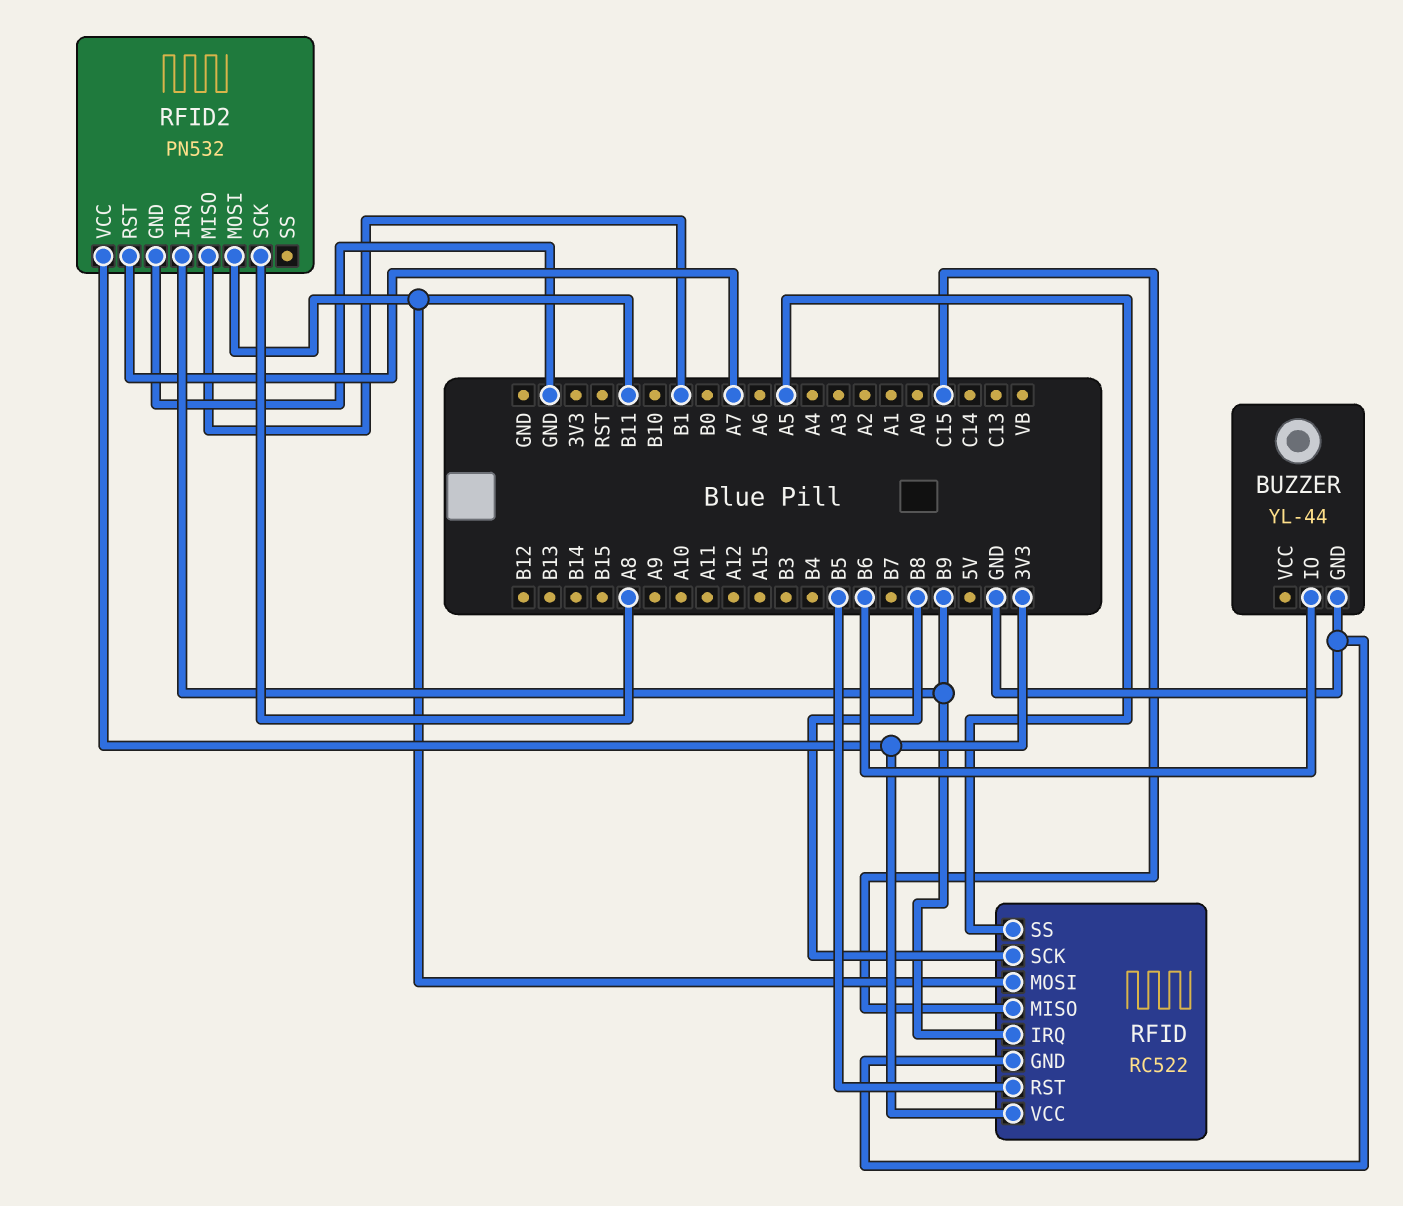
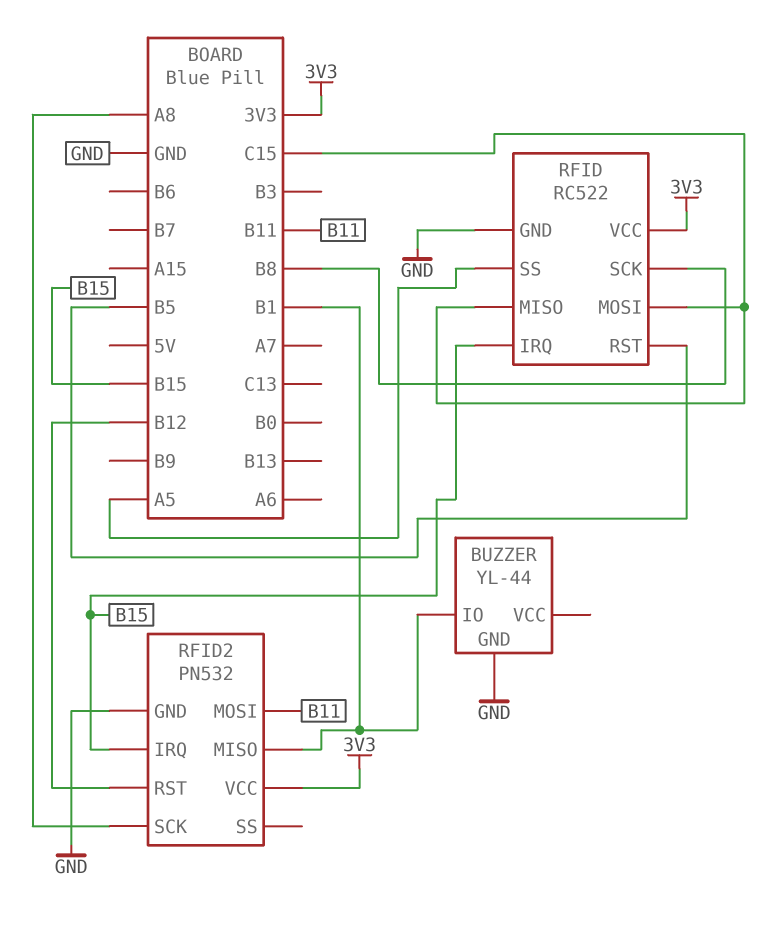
BUZZER pin IO: B6 -> B1
RFID pin IRQ: B9 -> B15
RFID pin MOSI: B11 -> C15
RFID2 pin IRQ: B9 -> B15
RFID2 pin RST: A7 -> B12

